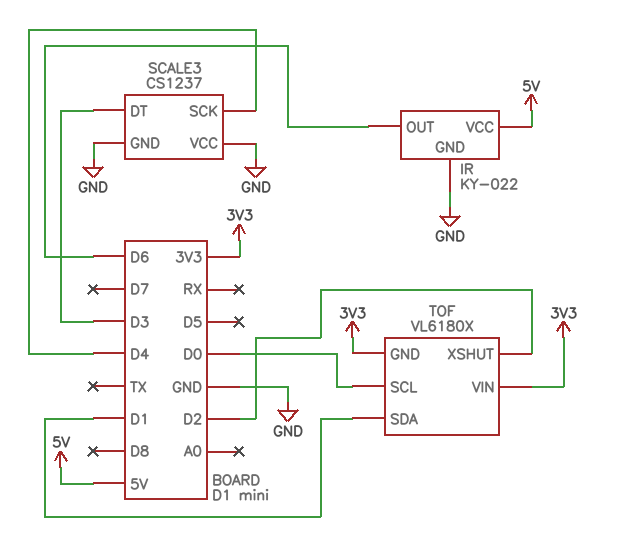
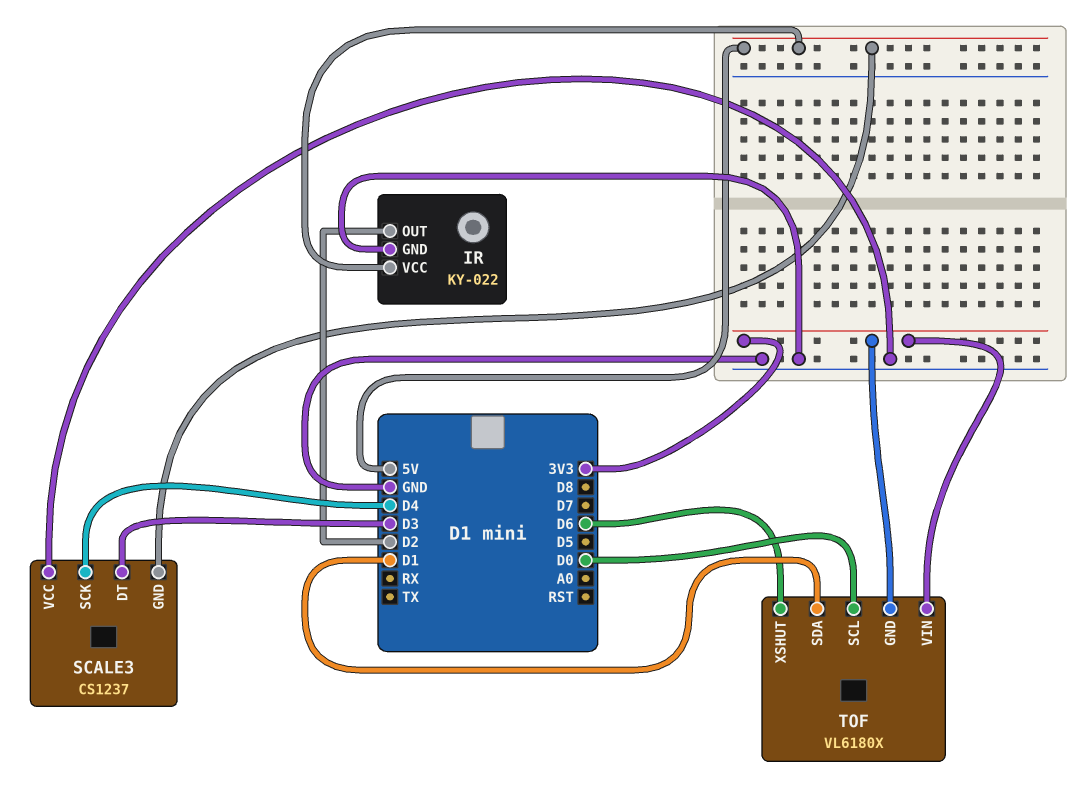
IR pin OUT: D6 -> D2
SCALE3 pin GND: GND -> 5V
TOF pin XSHUT: D2 -> D6

